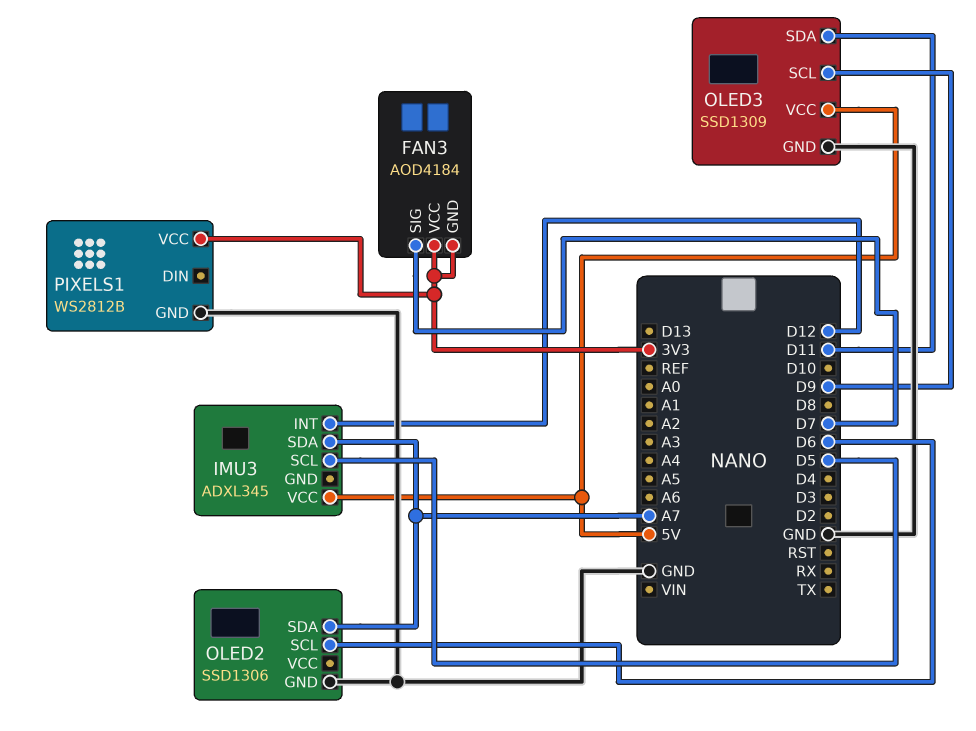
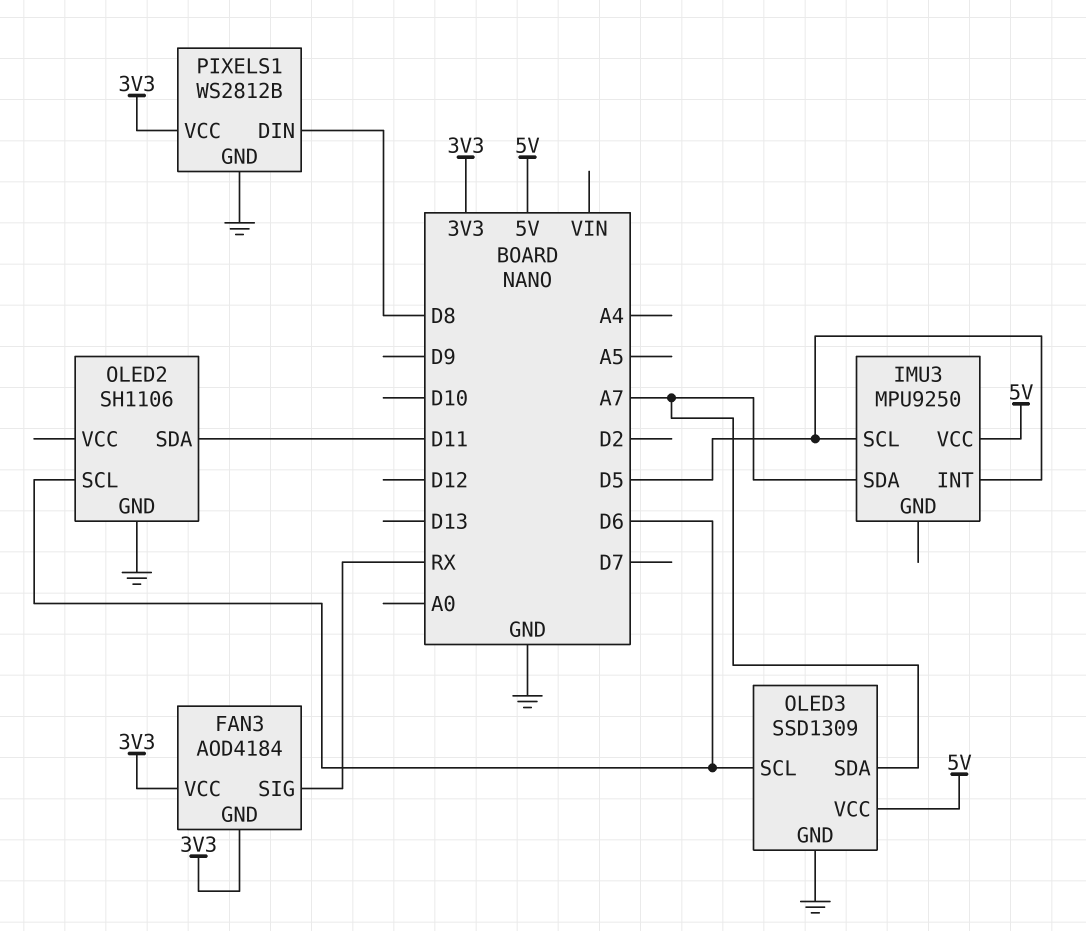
FAN3 pin SIG: D7 -> RX
IMU3: ADXL345 -> MPU9250
IMU3 pin INT: D12 -> D5
OLED2: SSD1306 -> SH1106
OLED2 pin SDA: A7 -> D11
OLED3 pin SCL: D9 -> D6
OLED3 pin SDA: D11 -> A7
PIXELS1 pin DIN: none -> D8

